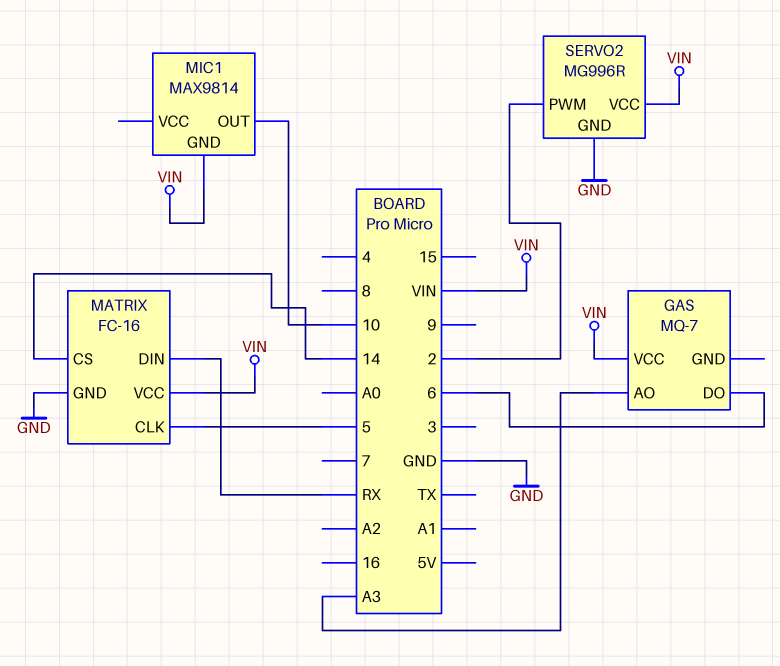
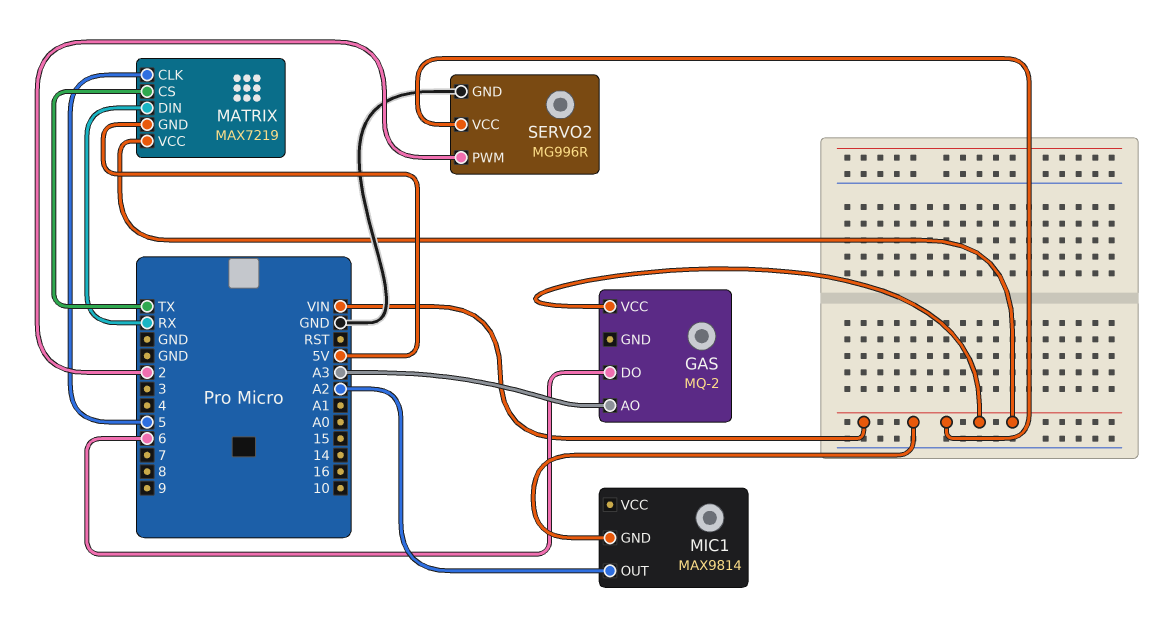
GAS: MQ-7 -> MQ-2
MATRIX: FC-16 -> MAX7219
MATRIX pin CS: 14 -> TX
MATRIX pin GND: GND -> 5V
MIC1 pin OUT: 10 -> A2

